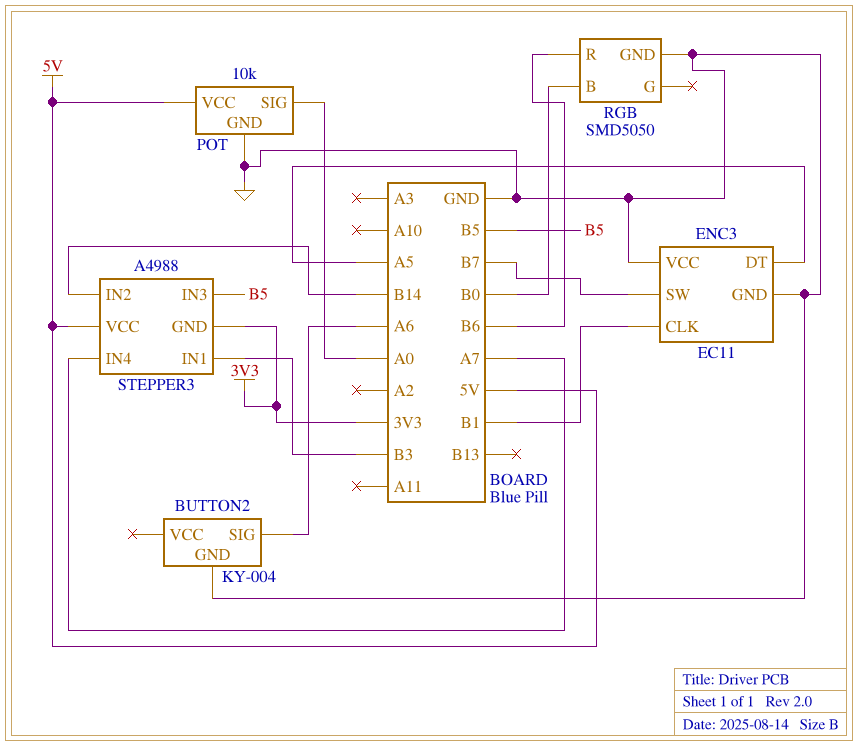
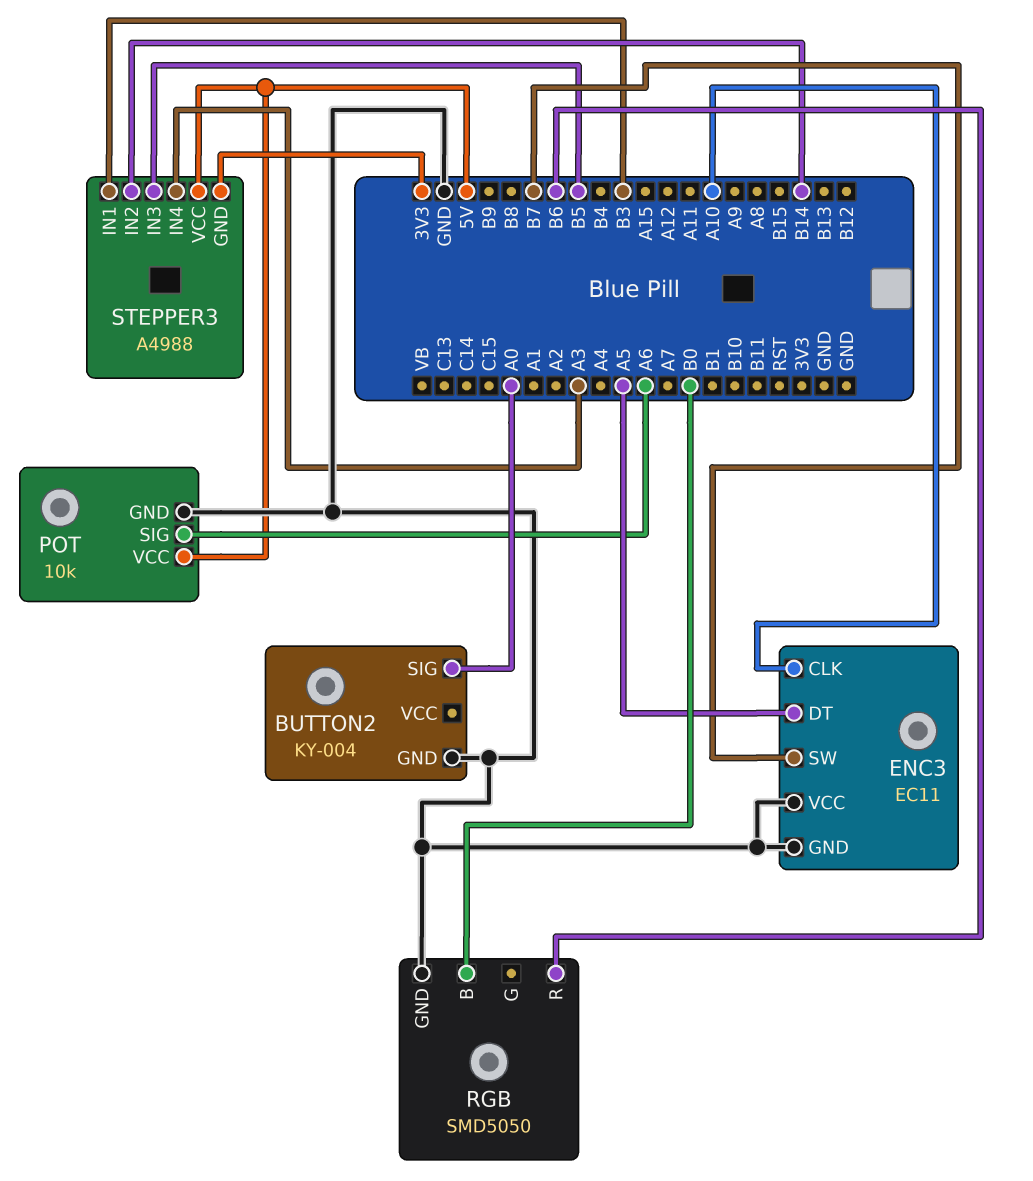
BUTTON2 pin SIG: A6 -> A0
ENC3 pin CLK: B1 -> A10
POT pin SIG: A0 -> A6
STEPPER3 pin IN4: A7 -> A3

